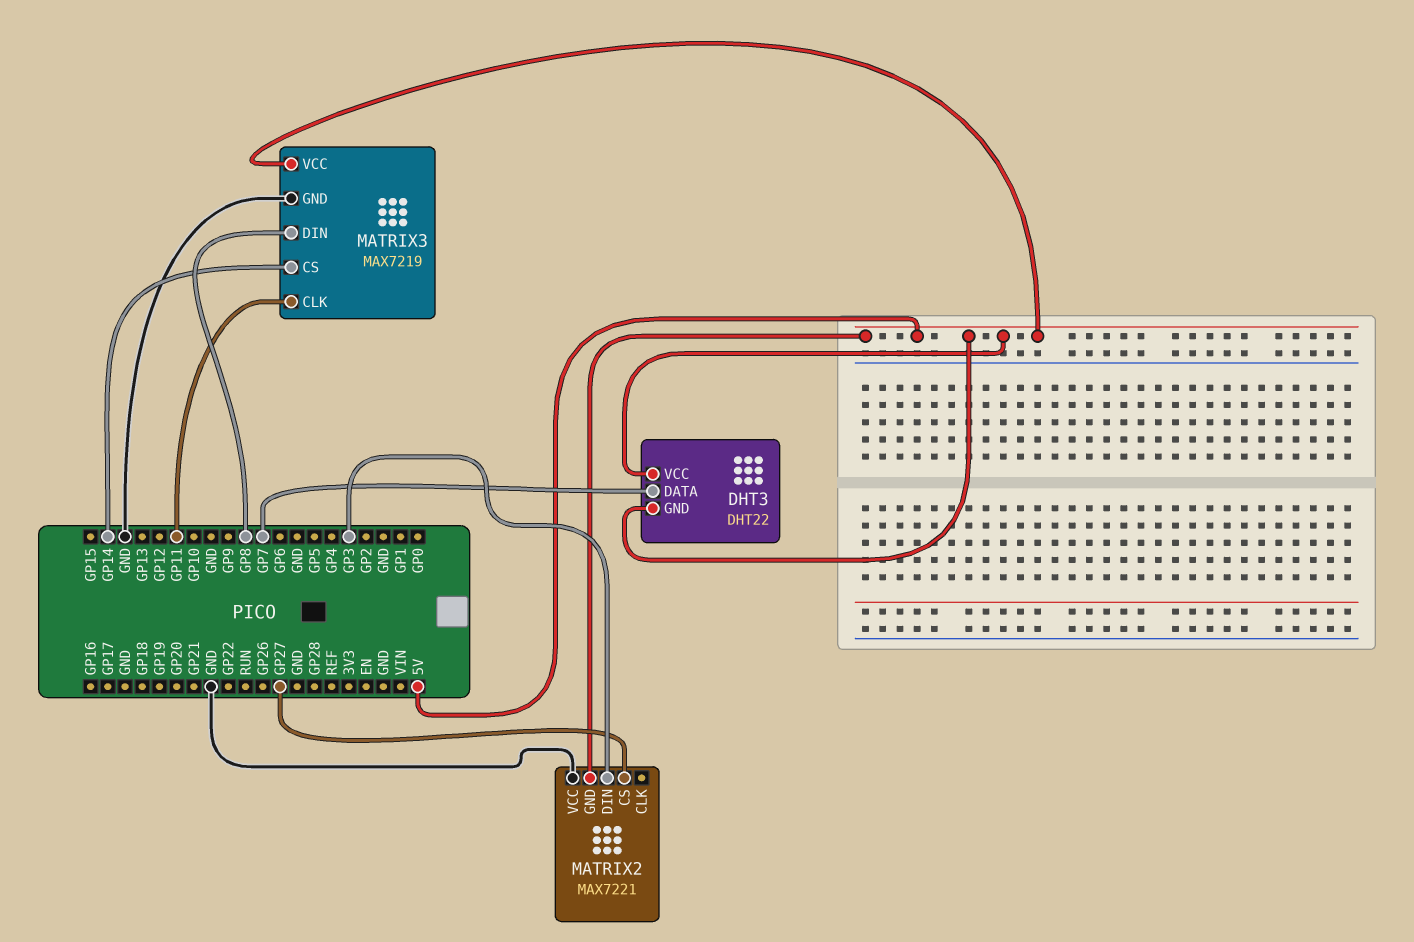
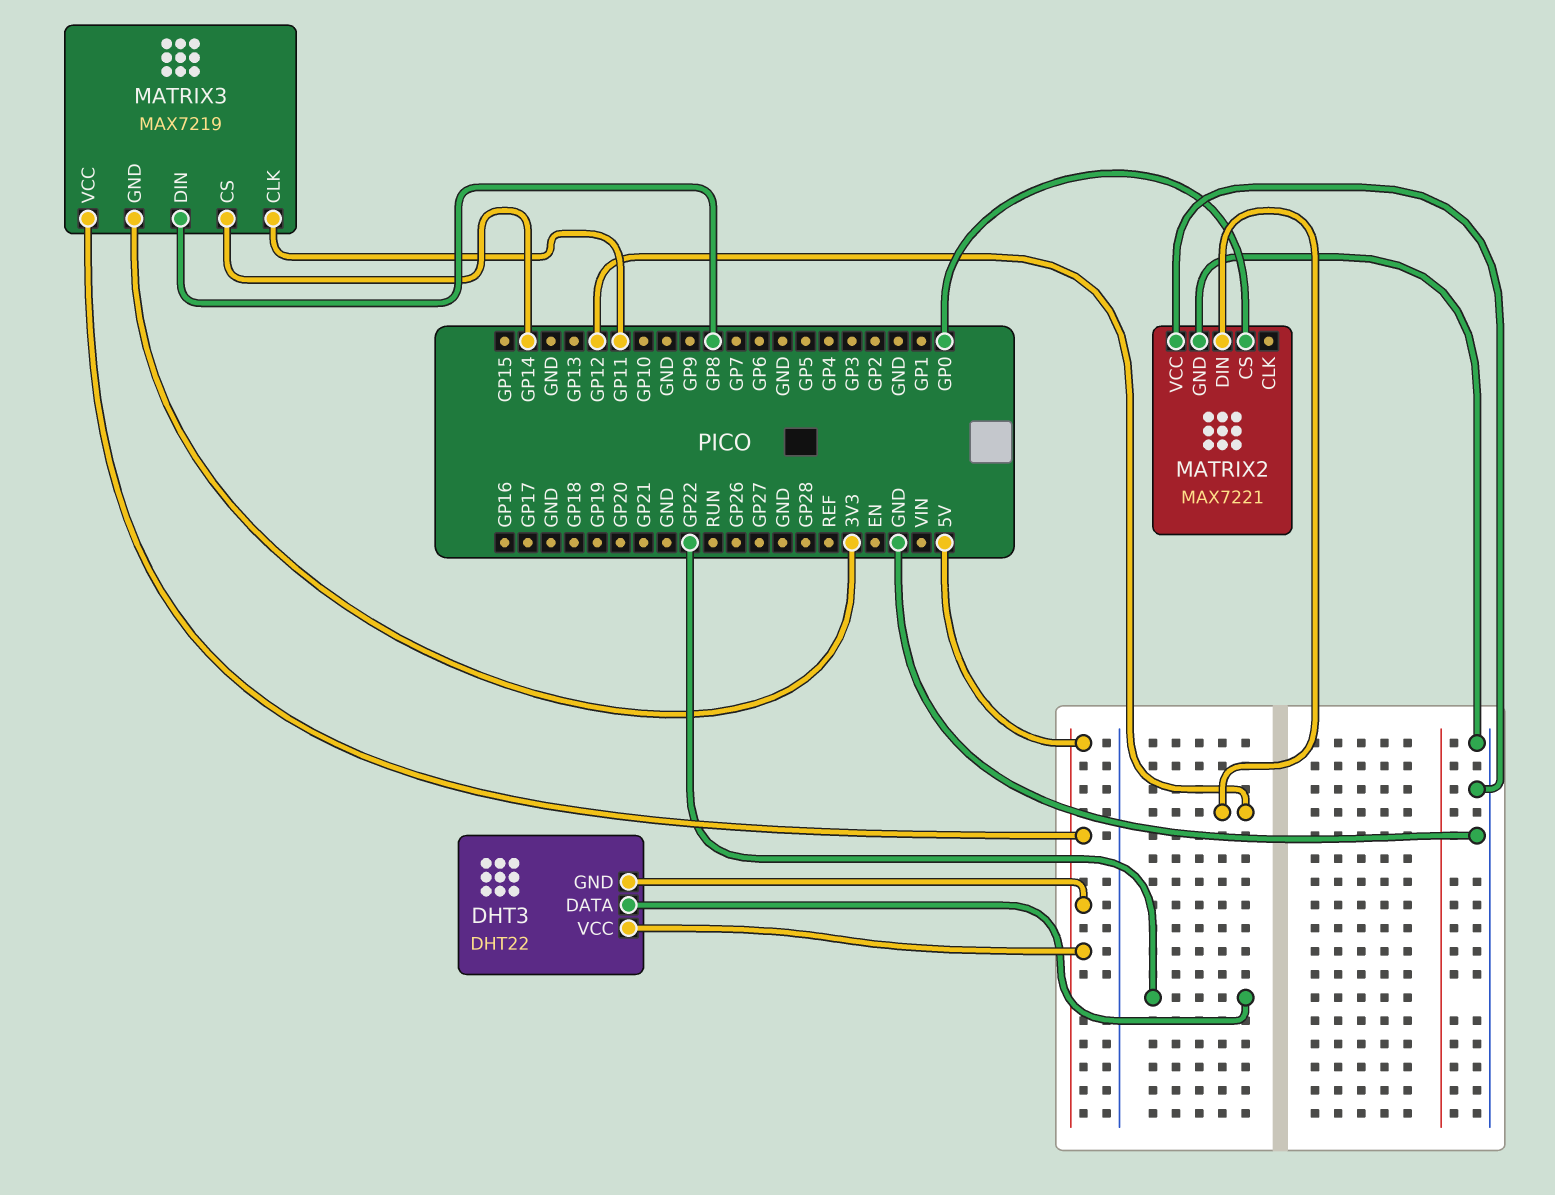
DHT3 pin DATA: GP7 -> GP22
MATRIX2 pin CS: GP27 -> GP0
MATRIX2 pin DIN: GP3 -> GP12
MATRIX2 pin GND: 5V -> GND
MATRIX3 pin GND: GND -> 3V3

